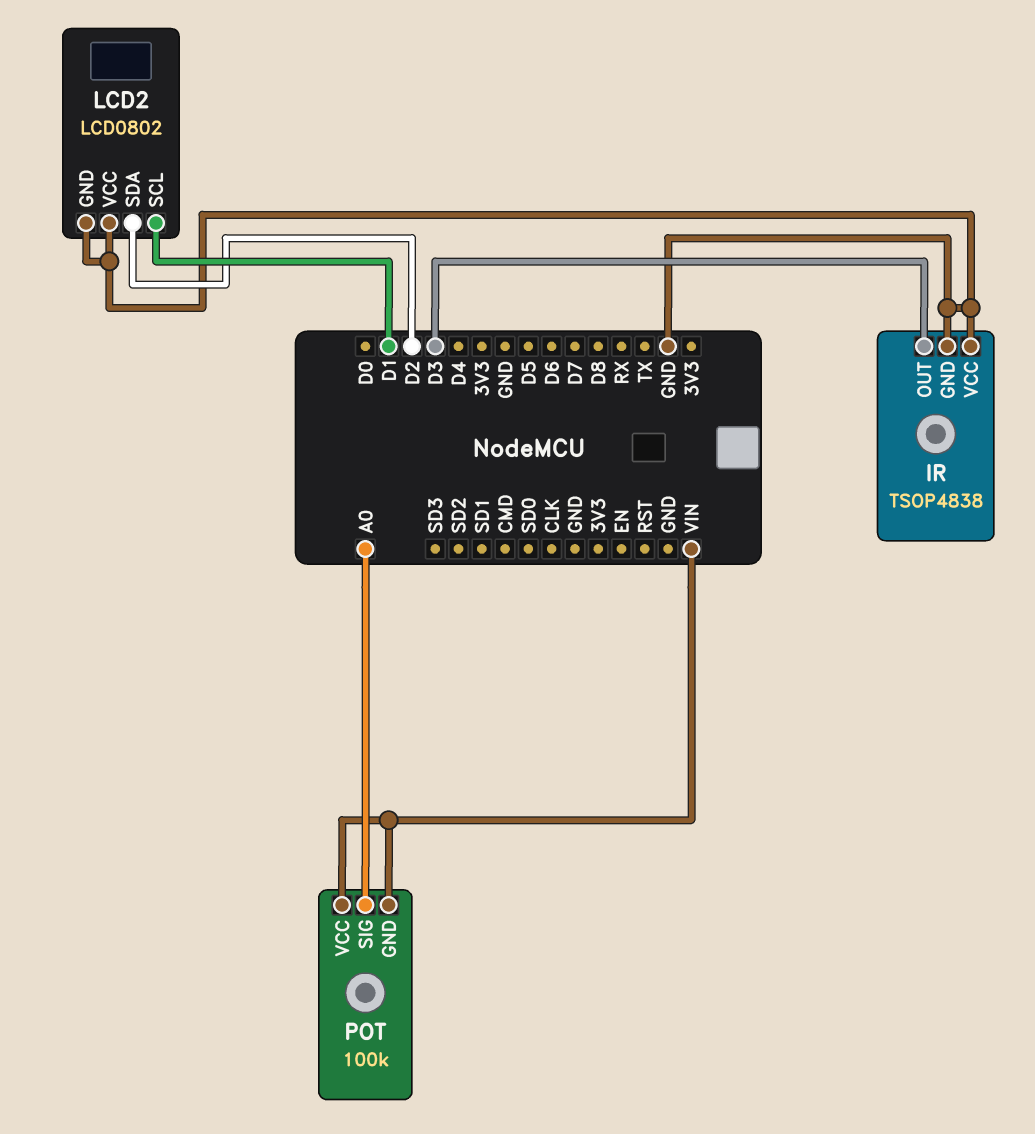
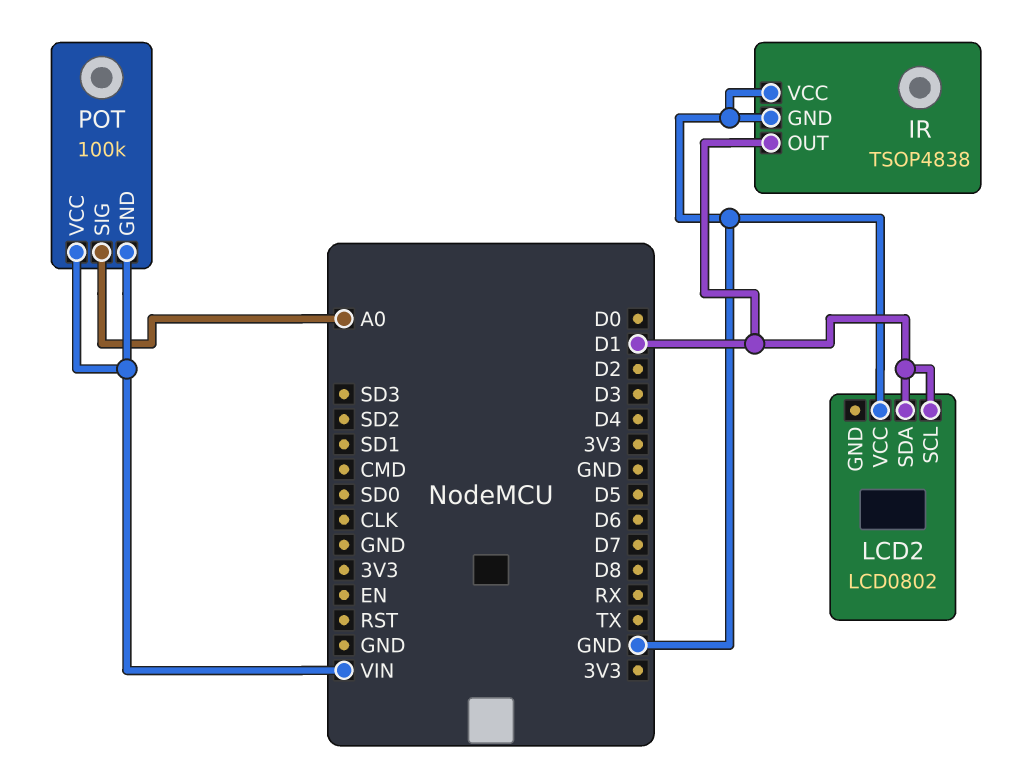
IR pin OUT: D3 -> D1
LCD2 pin GND: GND -> none
LCD2 pin SDA: D2 -> D1

